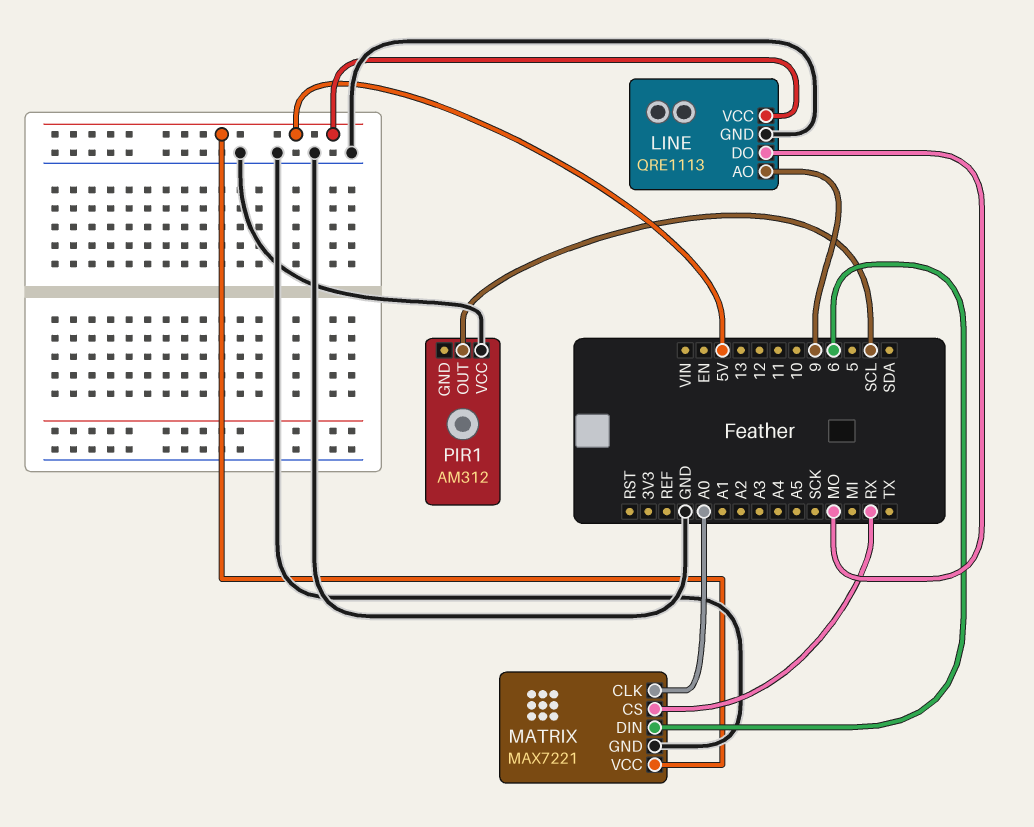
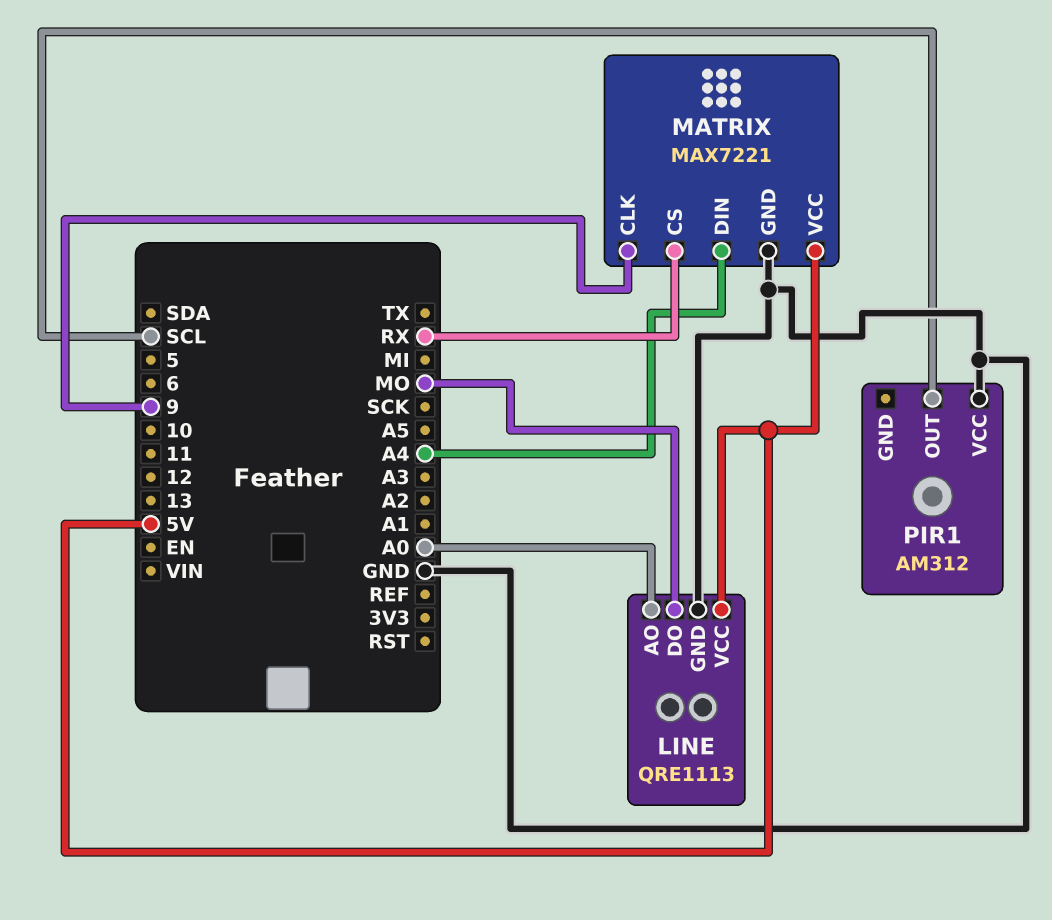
LINE pin AO: 9 -> A0
MATRIX pin CLK: A0 -> 9
MATRIX pin DIN: 6 -> A4

